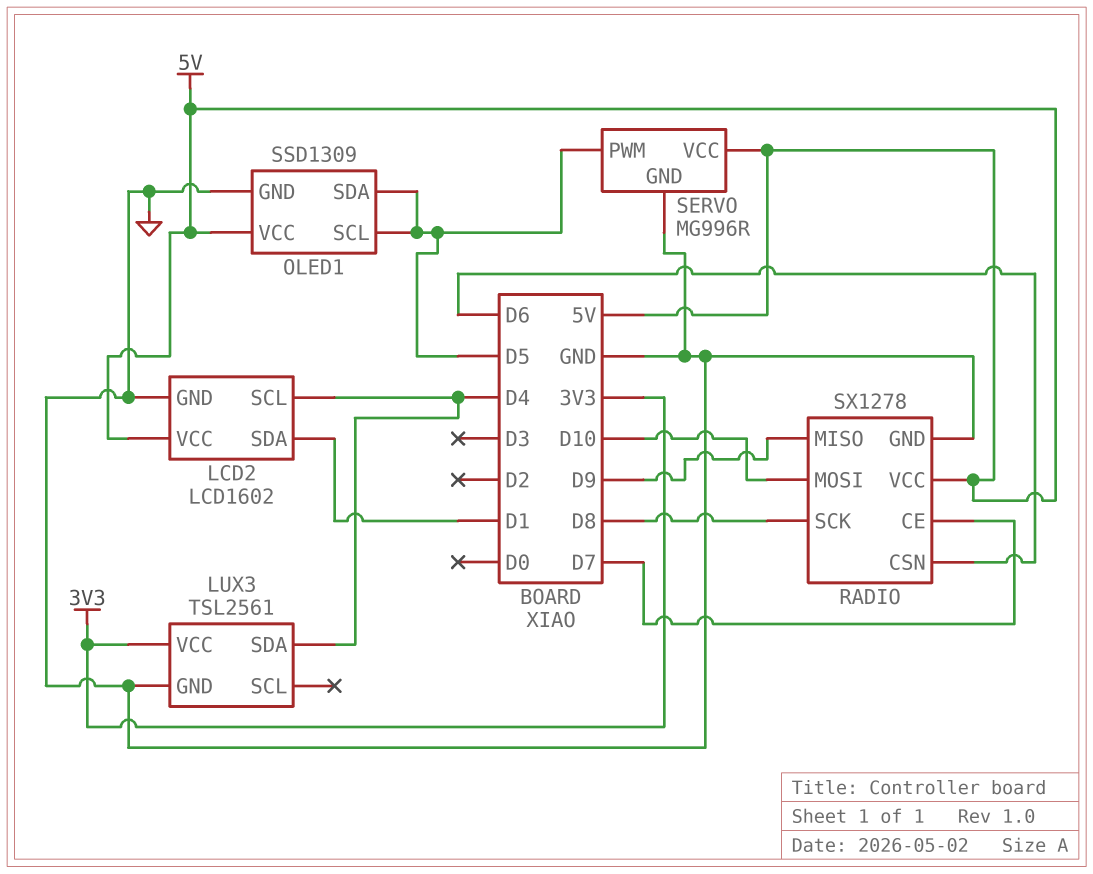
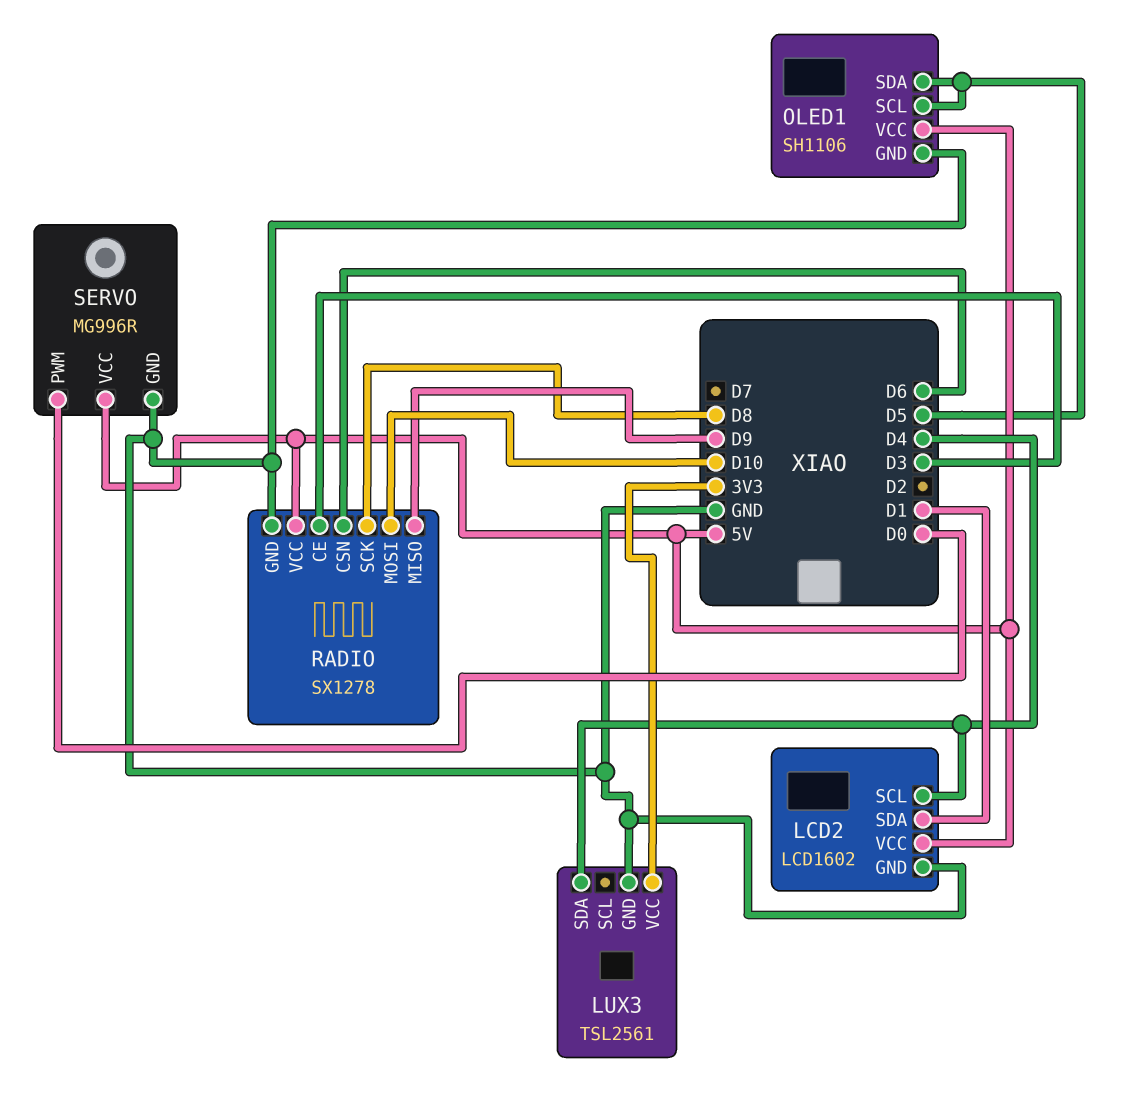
OLED1: SSD1309 -> SH1106
RADIO pin CE: D7 -> D3
SERVO pin PWM: D5 -> D0

